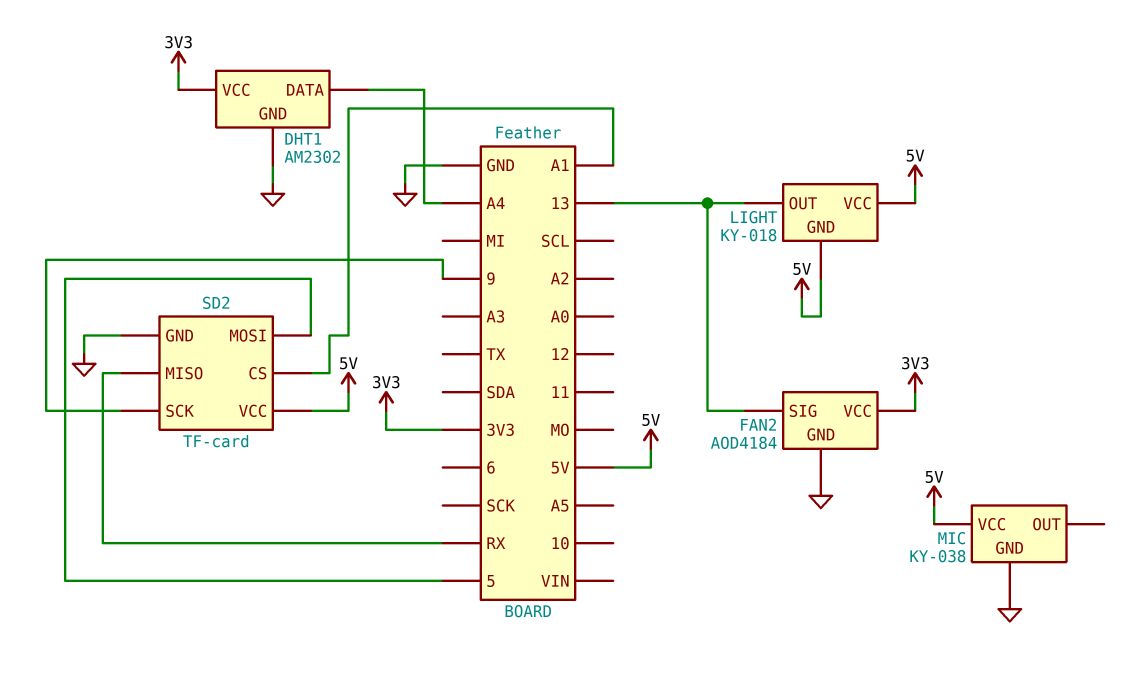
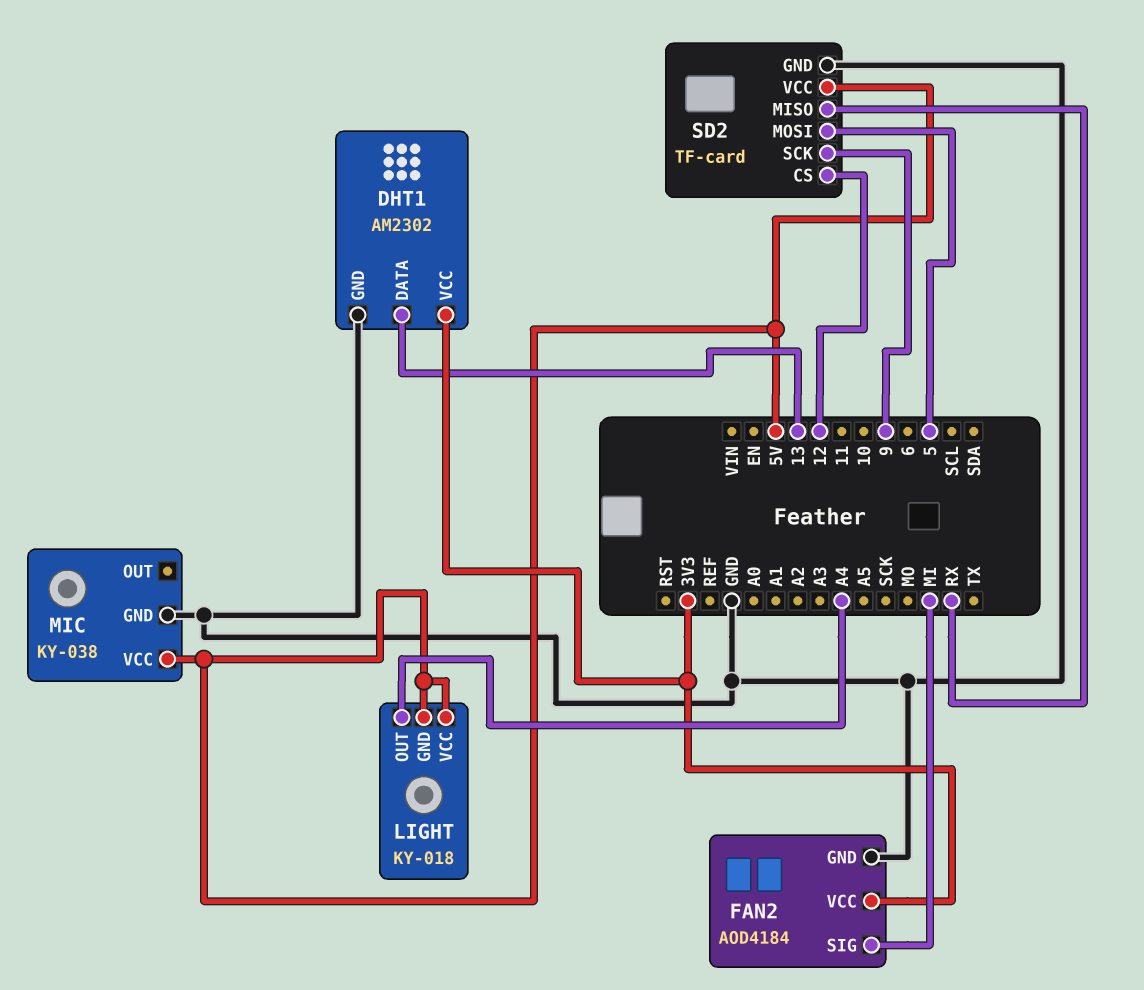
DHT1 pin DATA: A4 -> 13
FAN2 pin SIG: 13 -> MI
LIGHT pin OUT: 13 -> A4
SD2 pin CS: A1 -> 12

